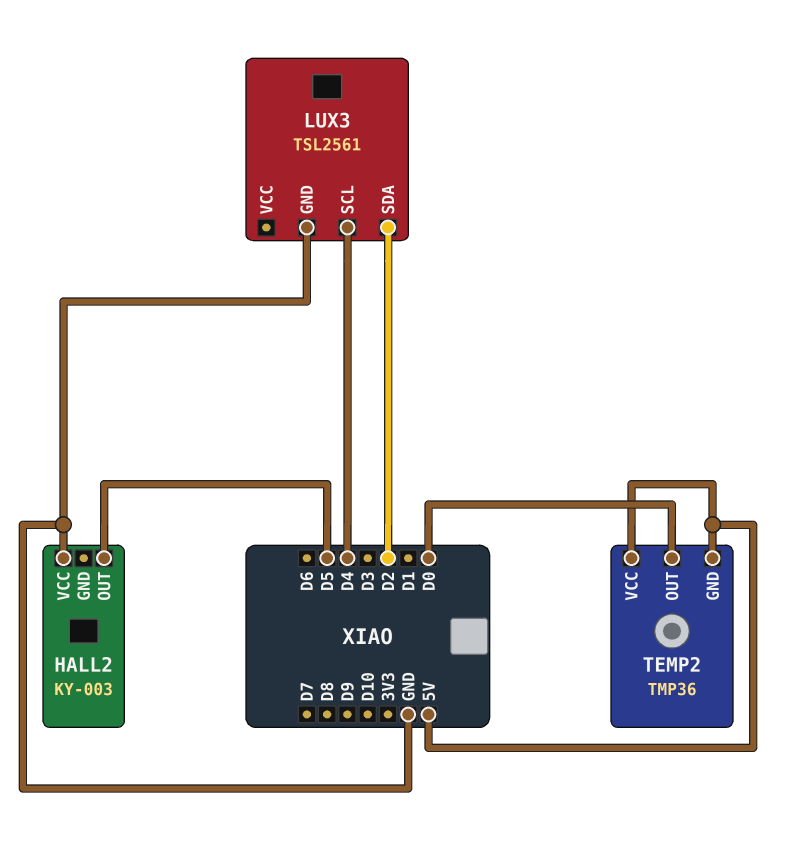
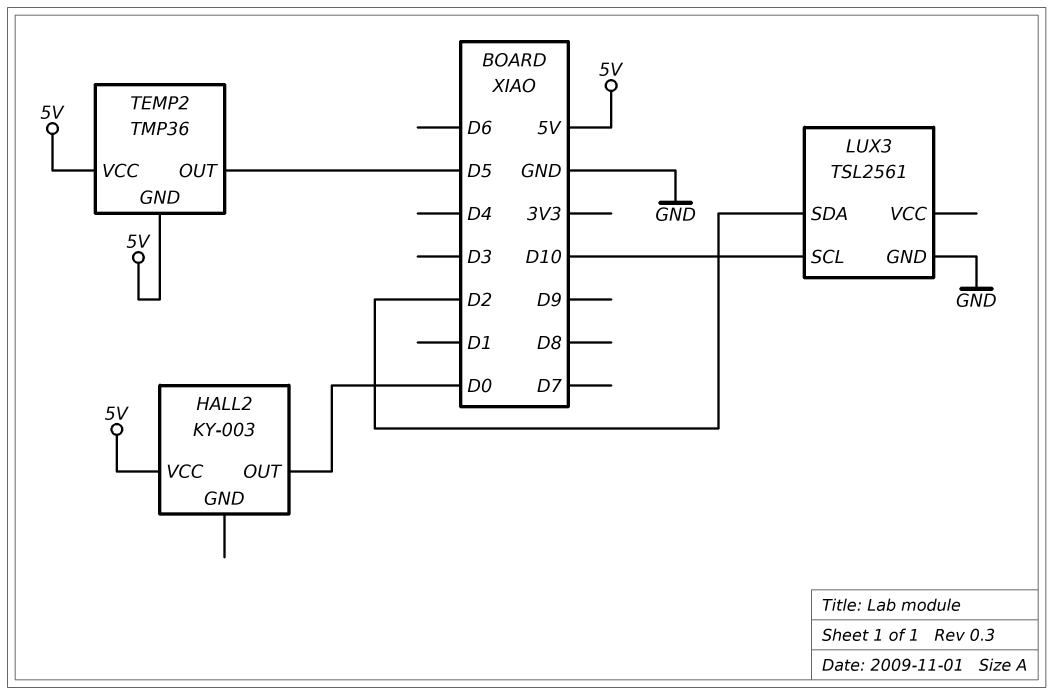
HALL2 pin OUT: D5 -> D0
HALL2 pin VCC: GND -> 5V
LUX3 pin SCL: D4 -> D10
TEMP2 pin OUT: D0 -> D5

